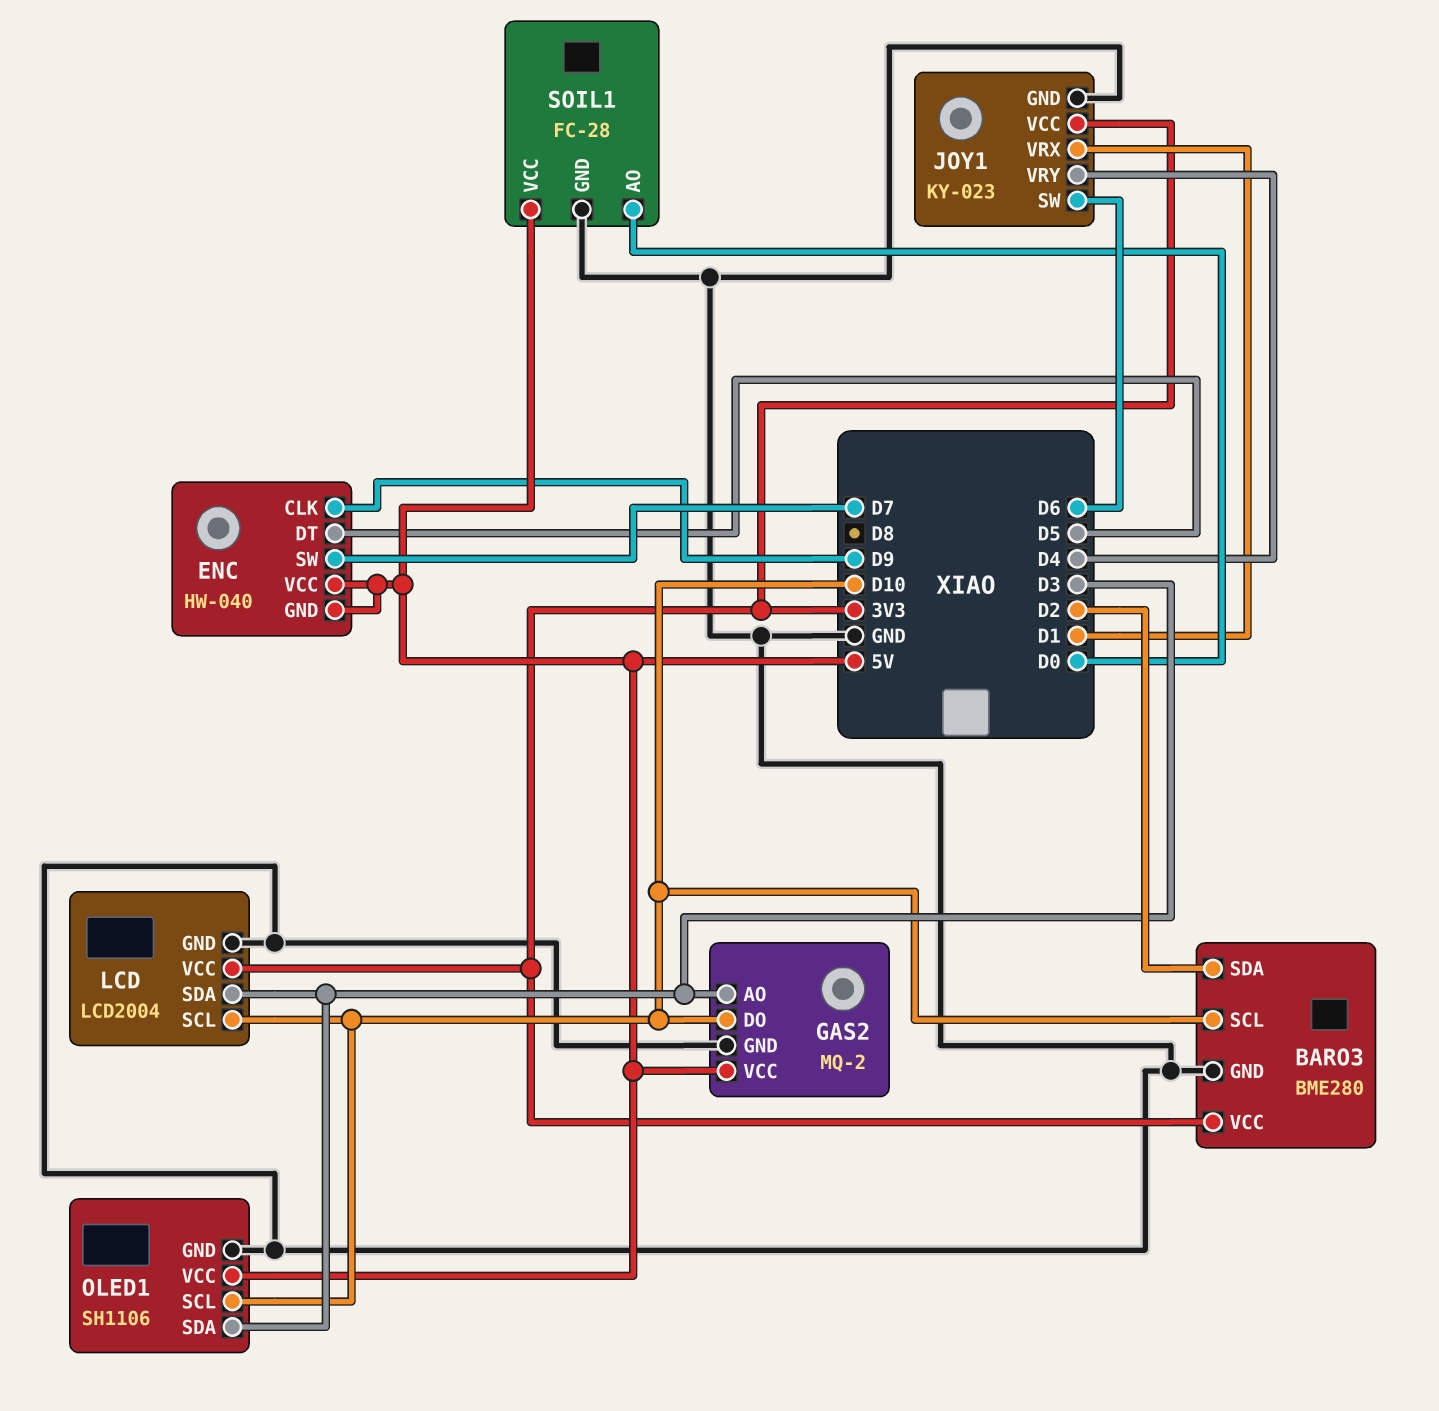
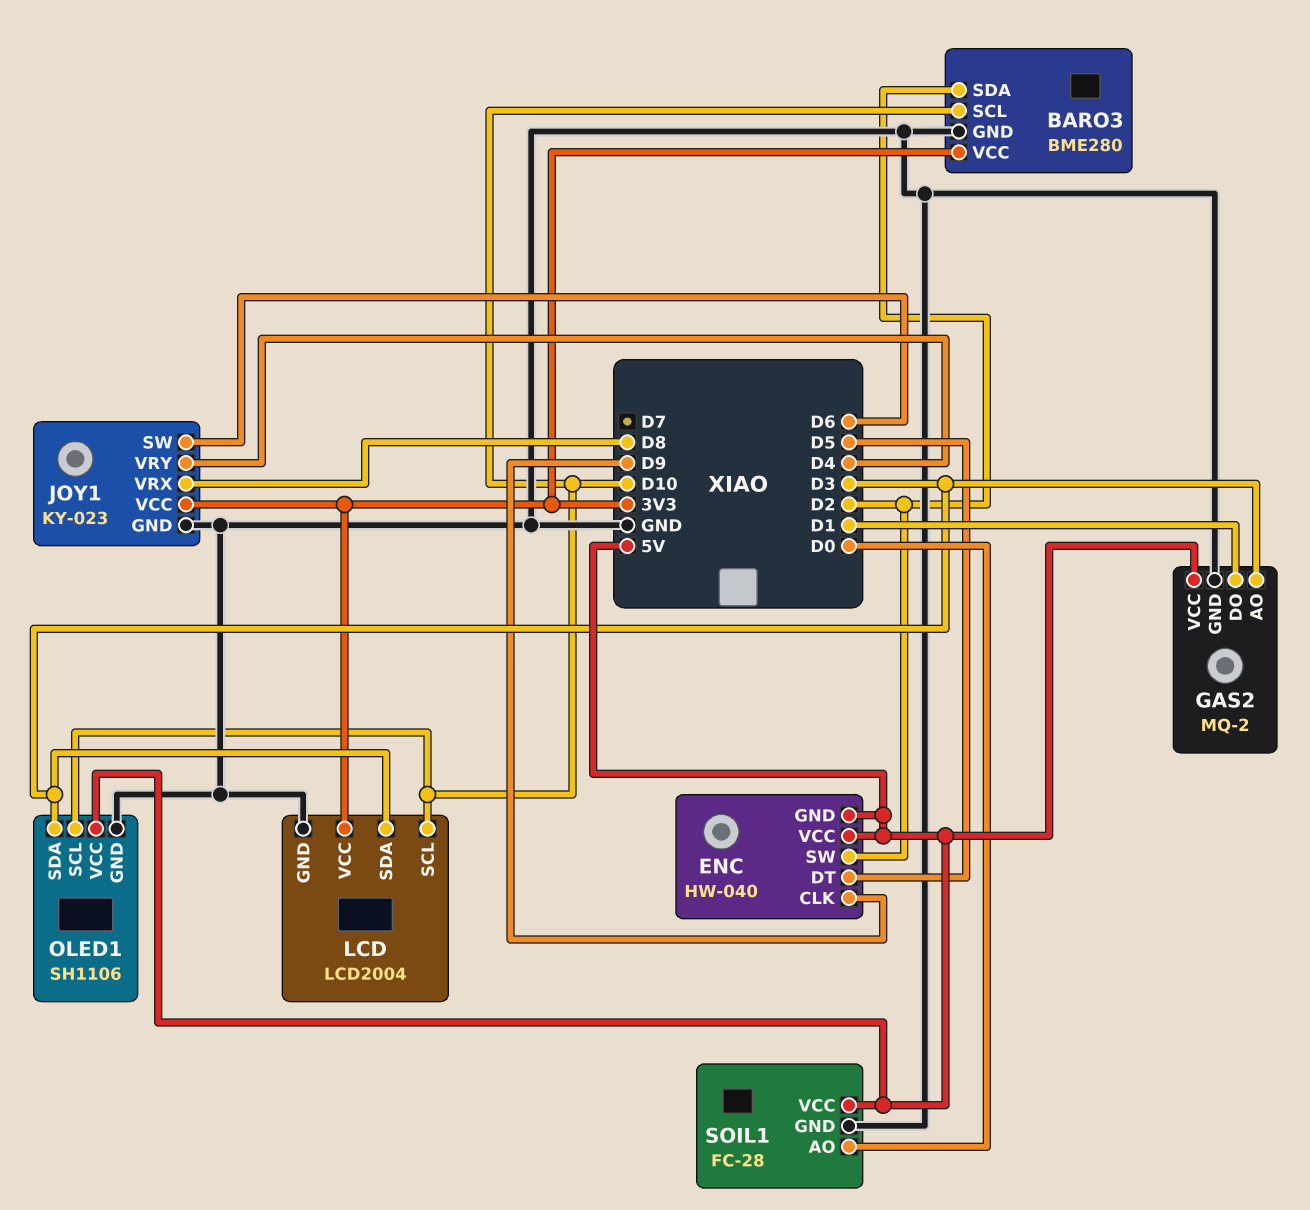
ENC pin SW: D7 -> D2
GAS2 pin DO: D10 -> D1
JOY1 pin VRX: D1 -> D8

